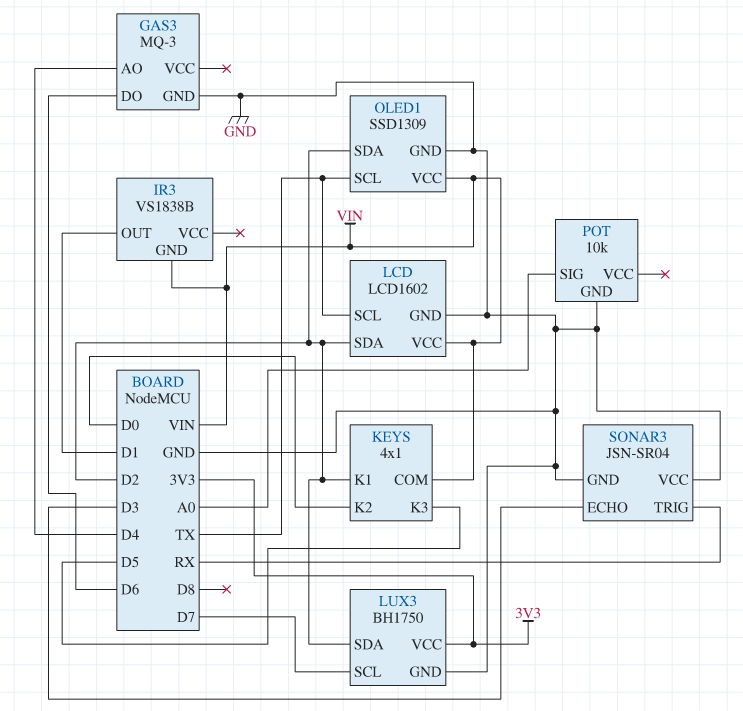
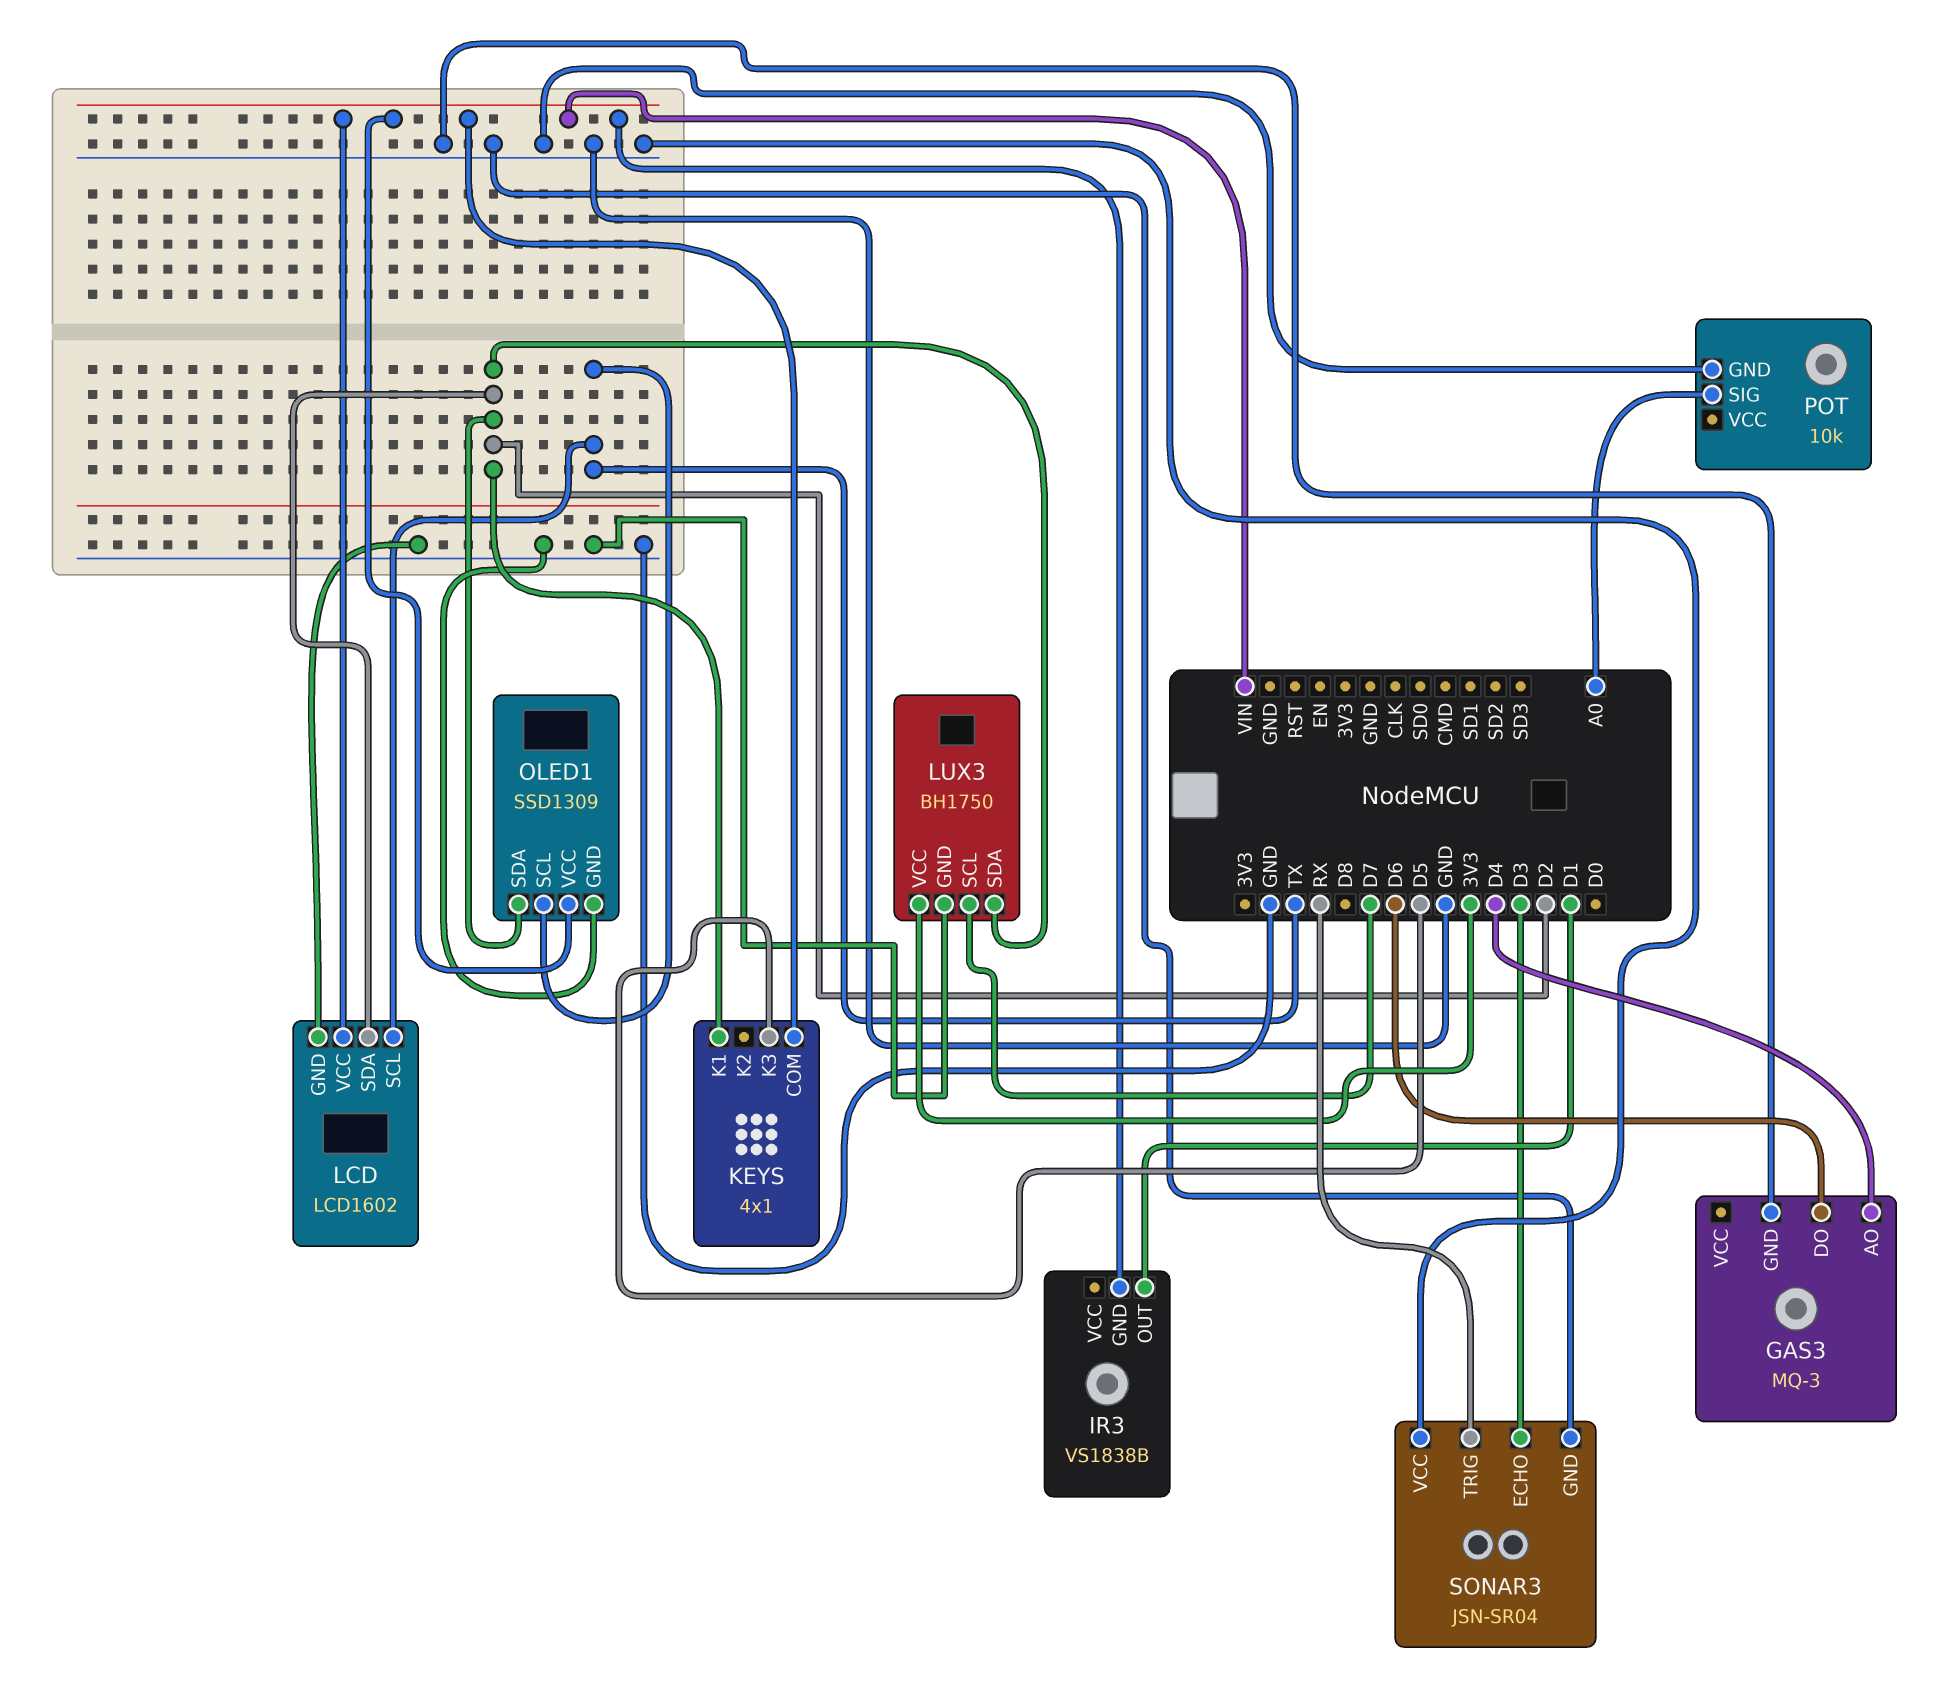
KEYS pin K2: D0 -> none

